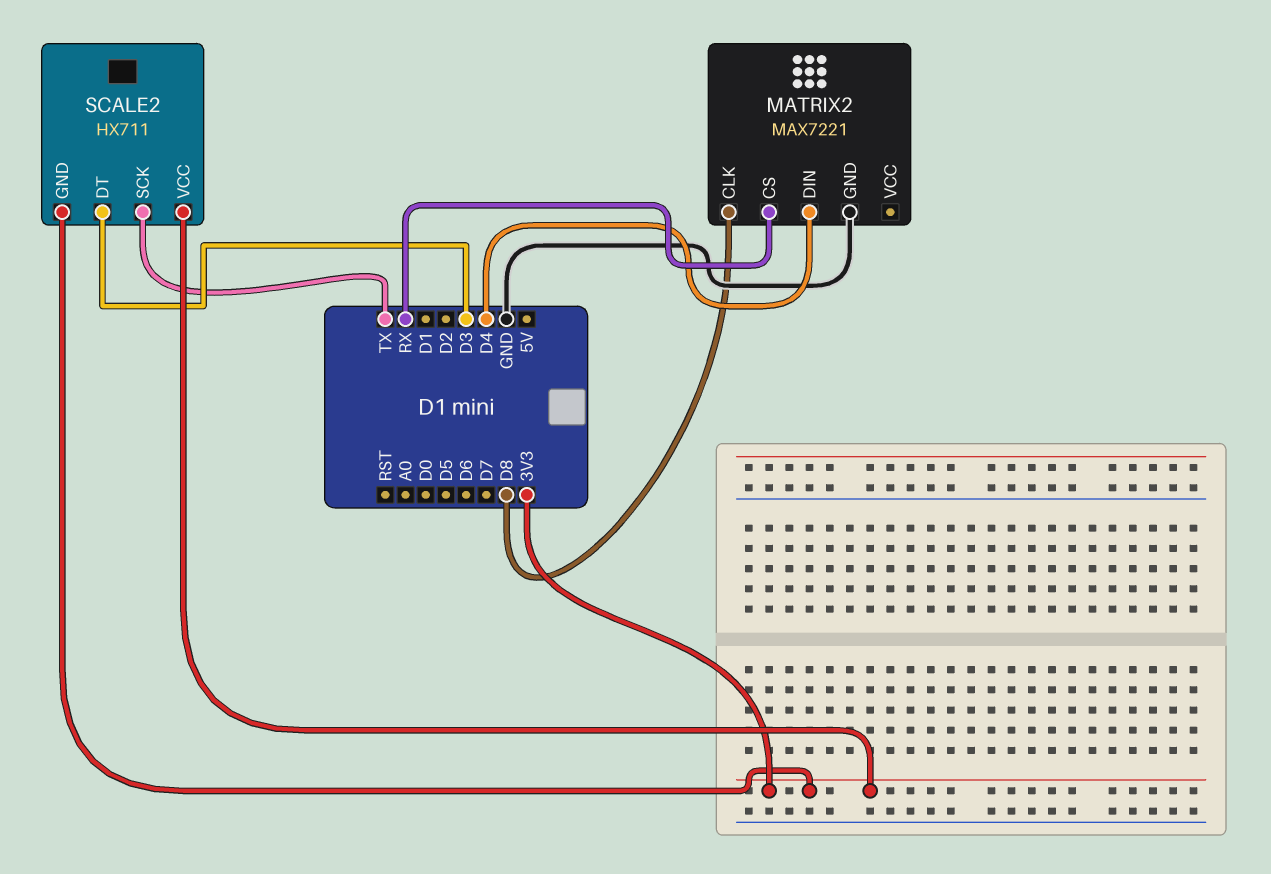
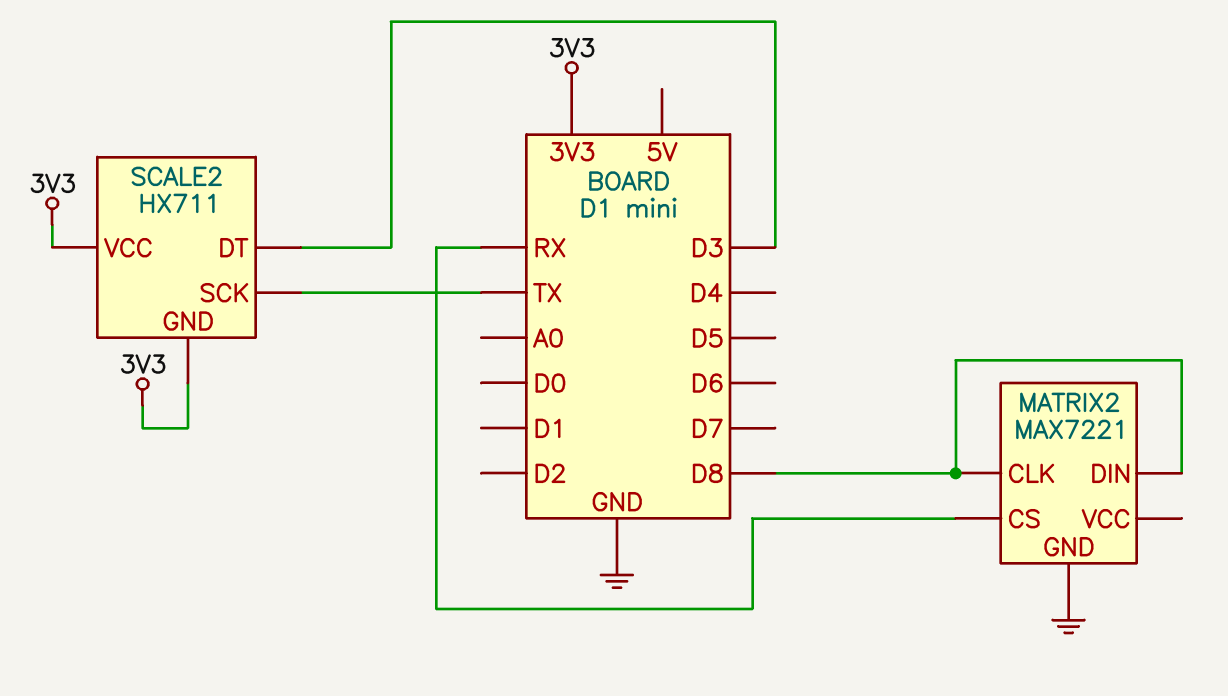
MATRIX2 pin DIN: D4 -> D8

